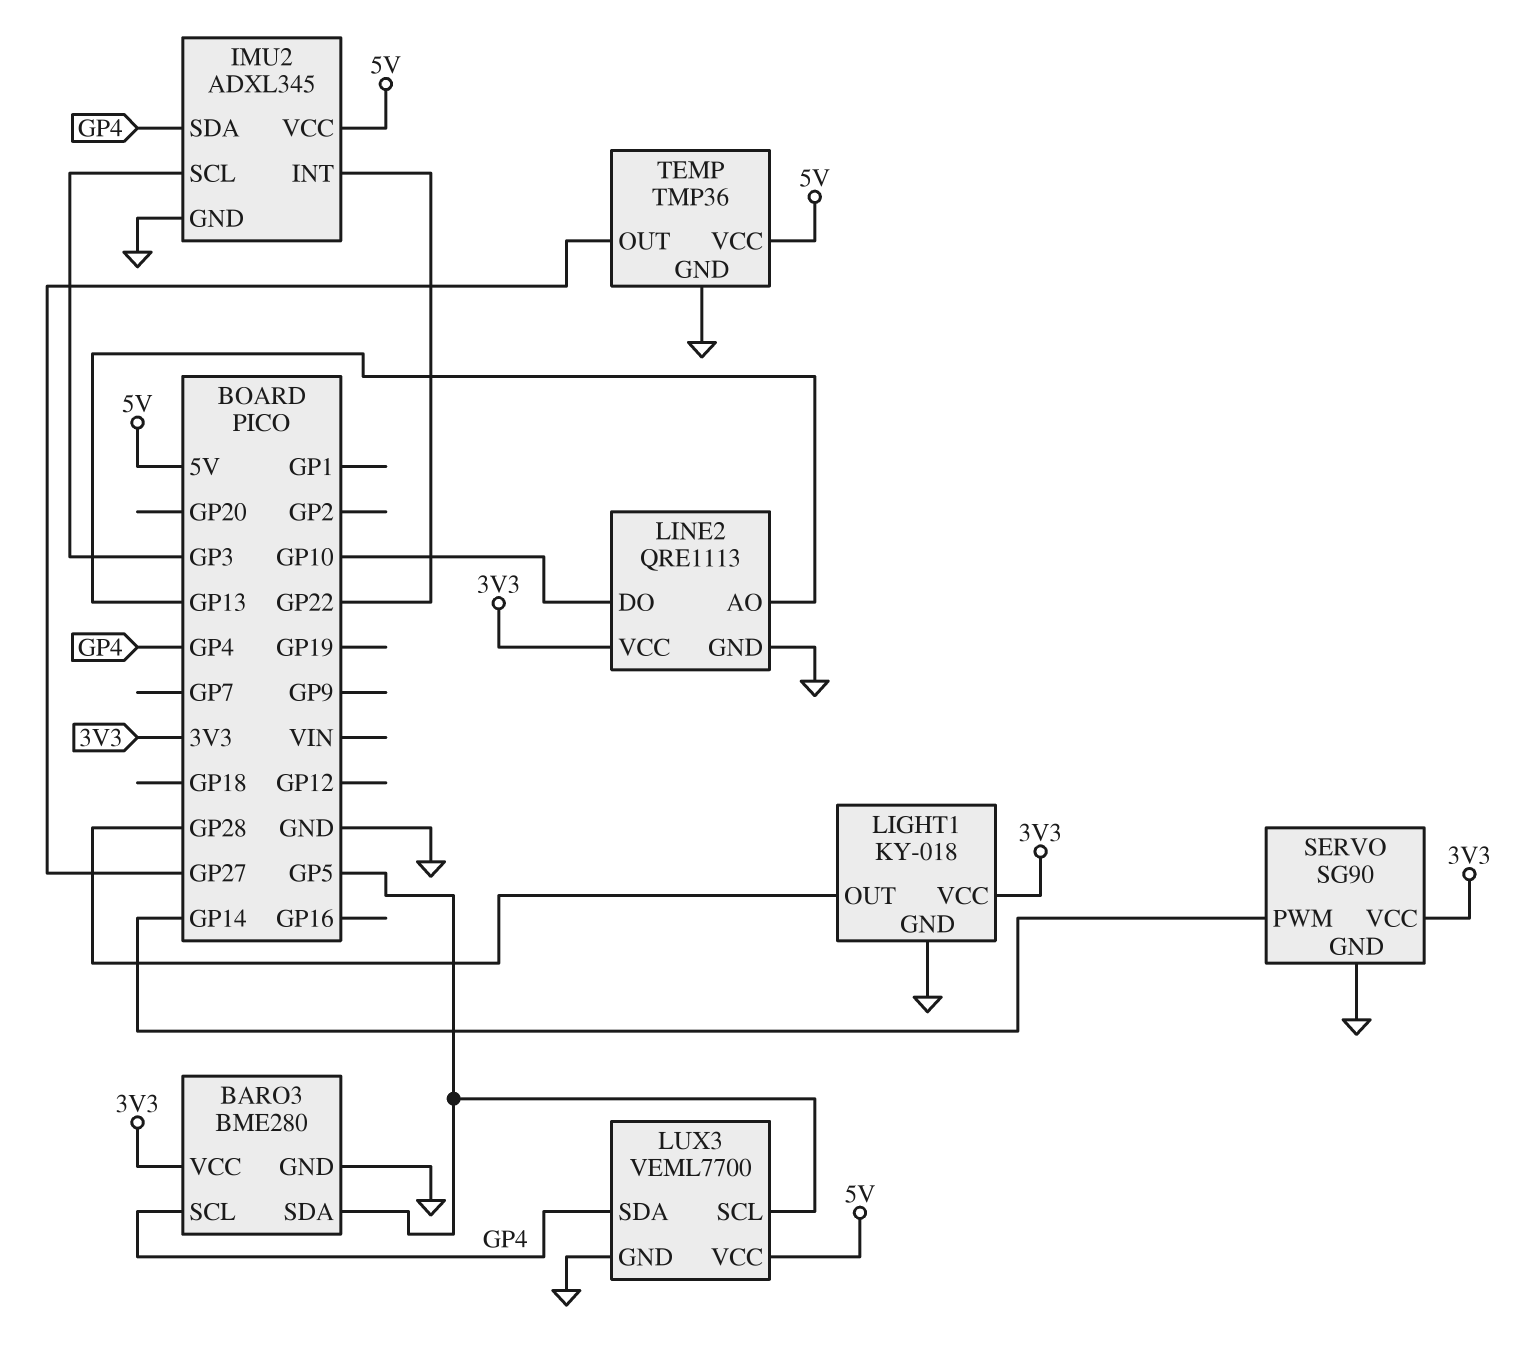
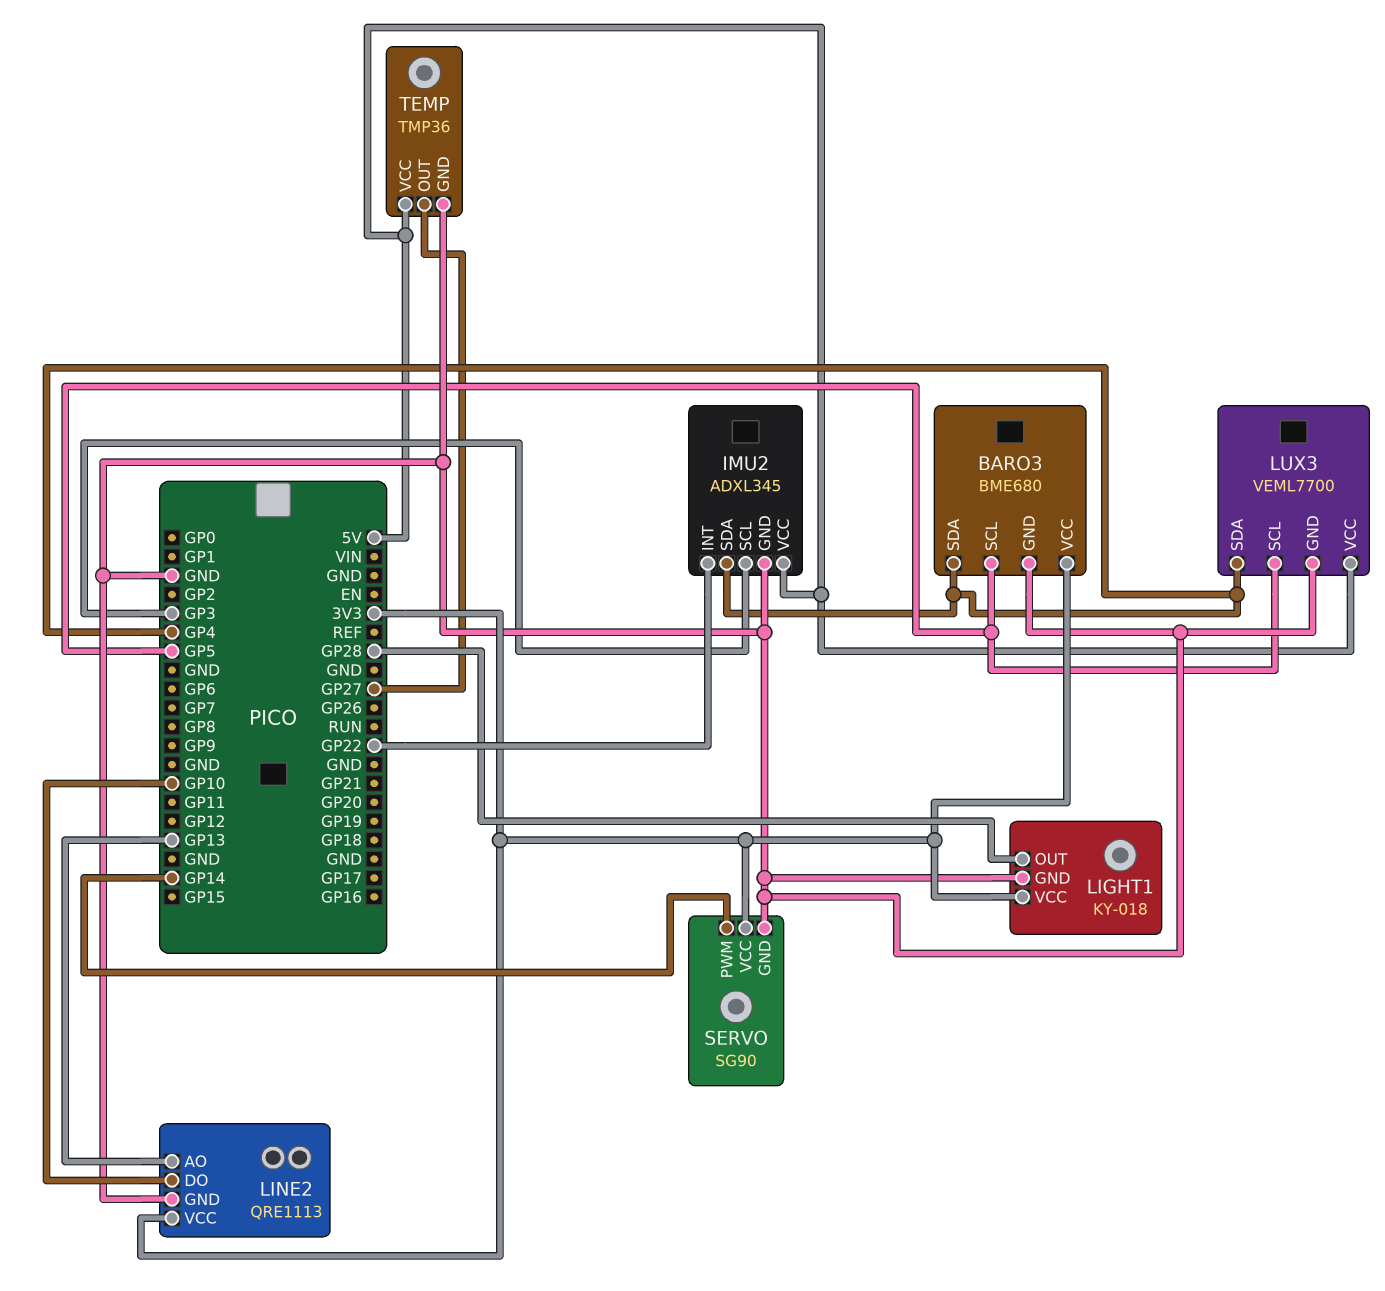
BARO3: BME280 -> BME680
BARO3 pin SCL: GP4 -> GP5
BARO3 pin SDA: GP5 -> GP4

